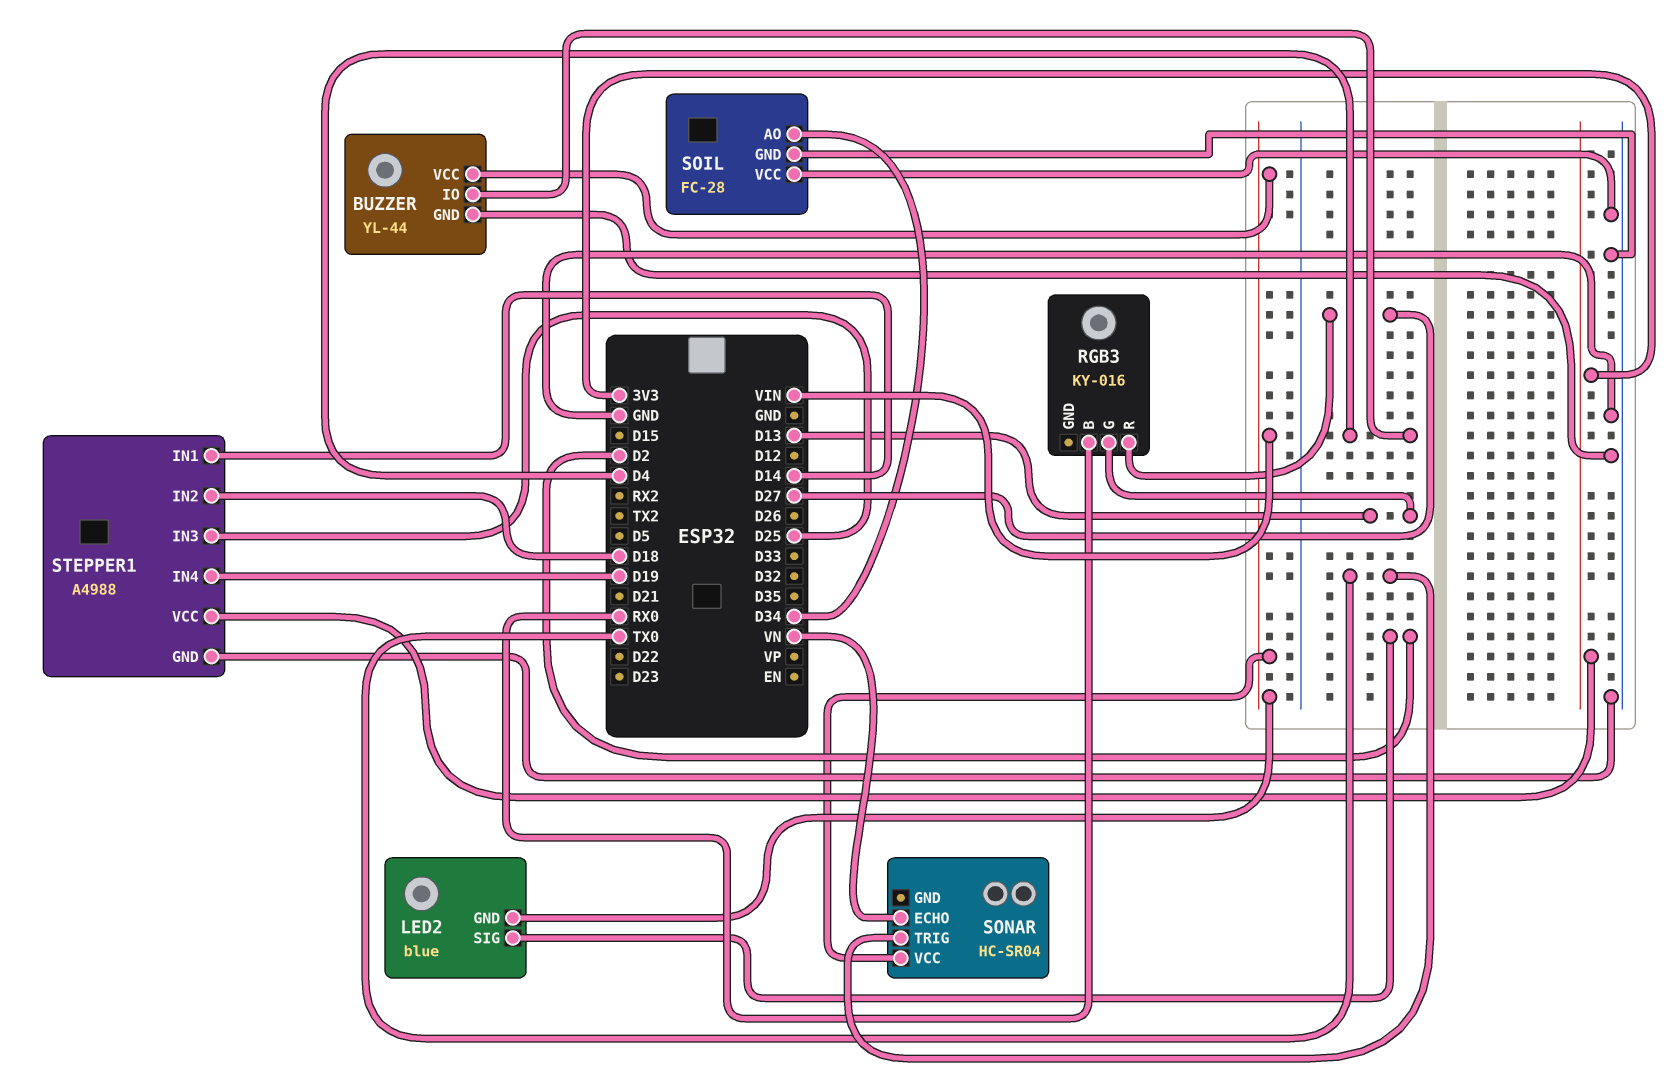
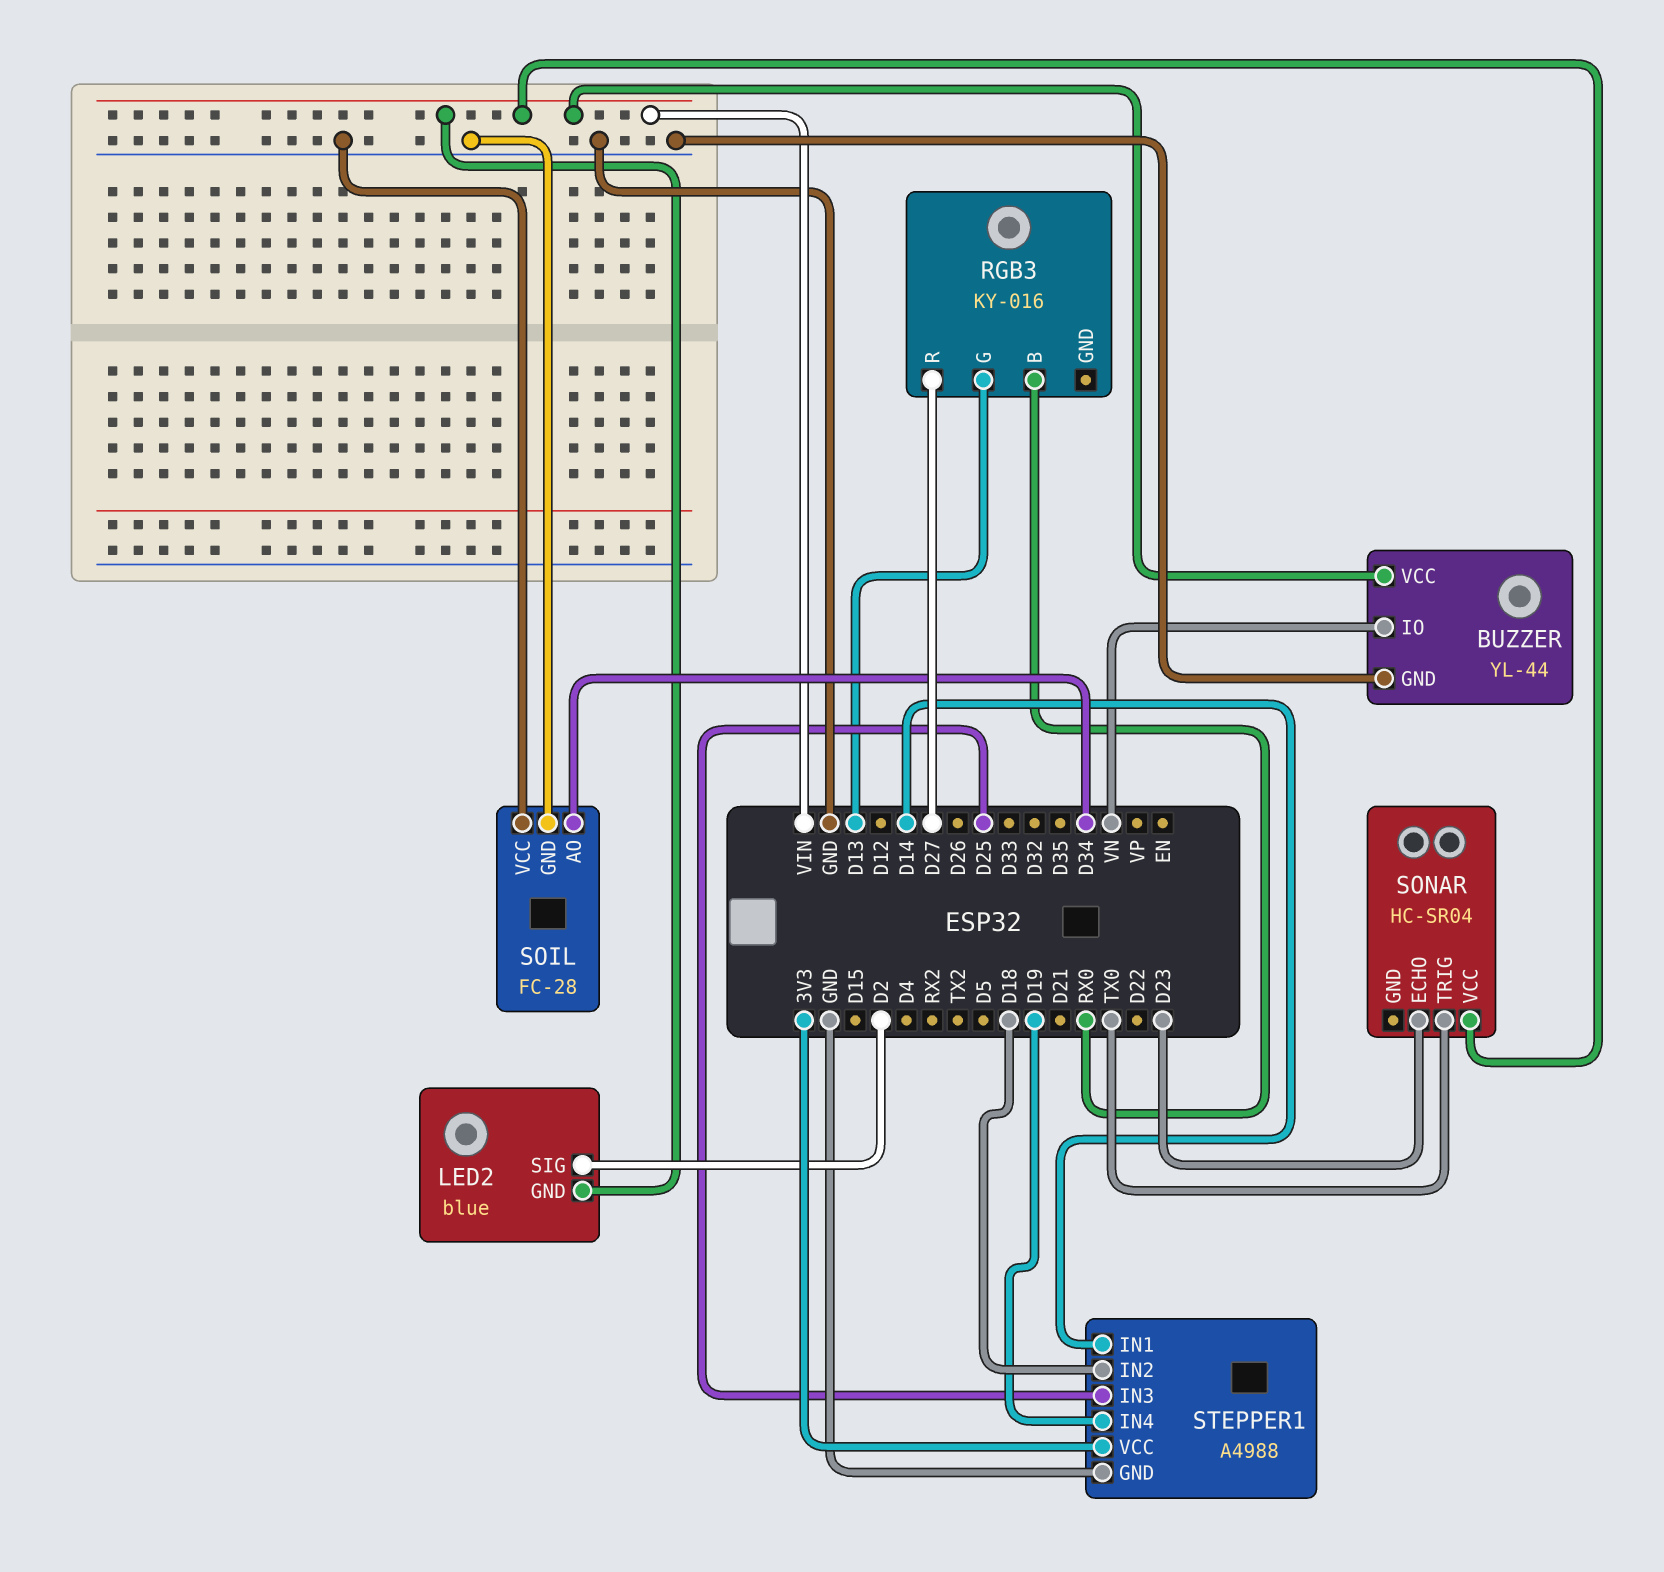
BUZZER pin IO: D4 -> VN
SONAR pin ECHO: VN -> D23

